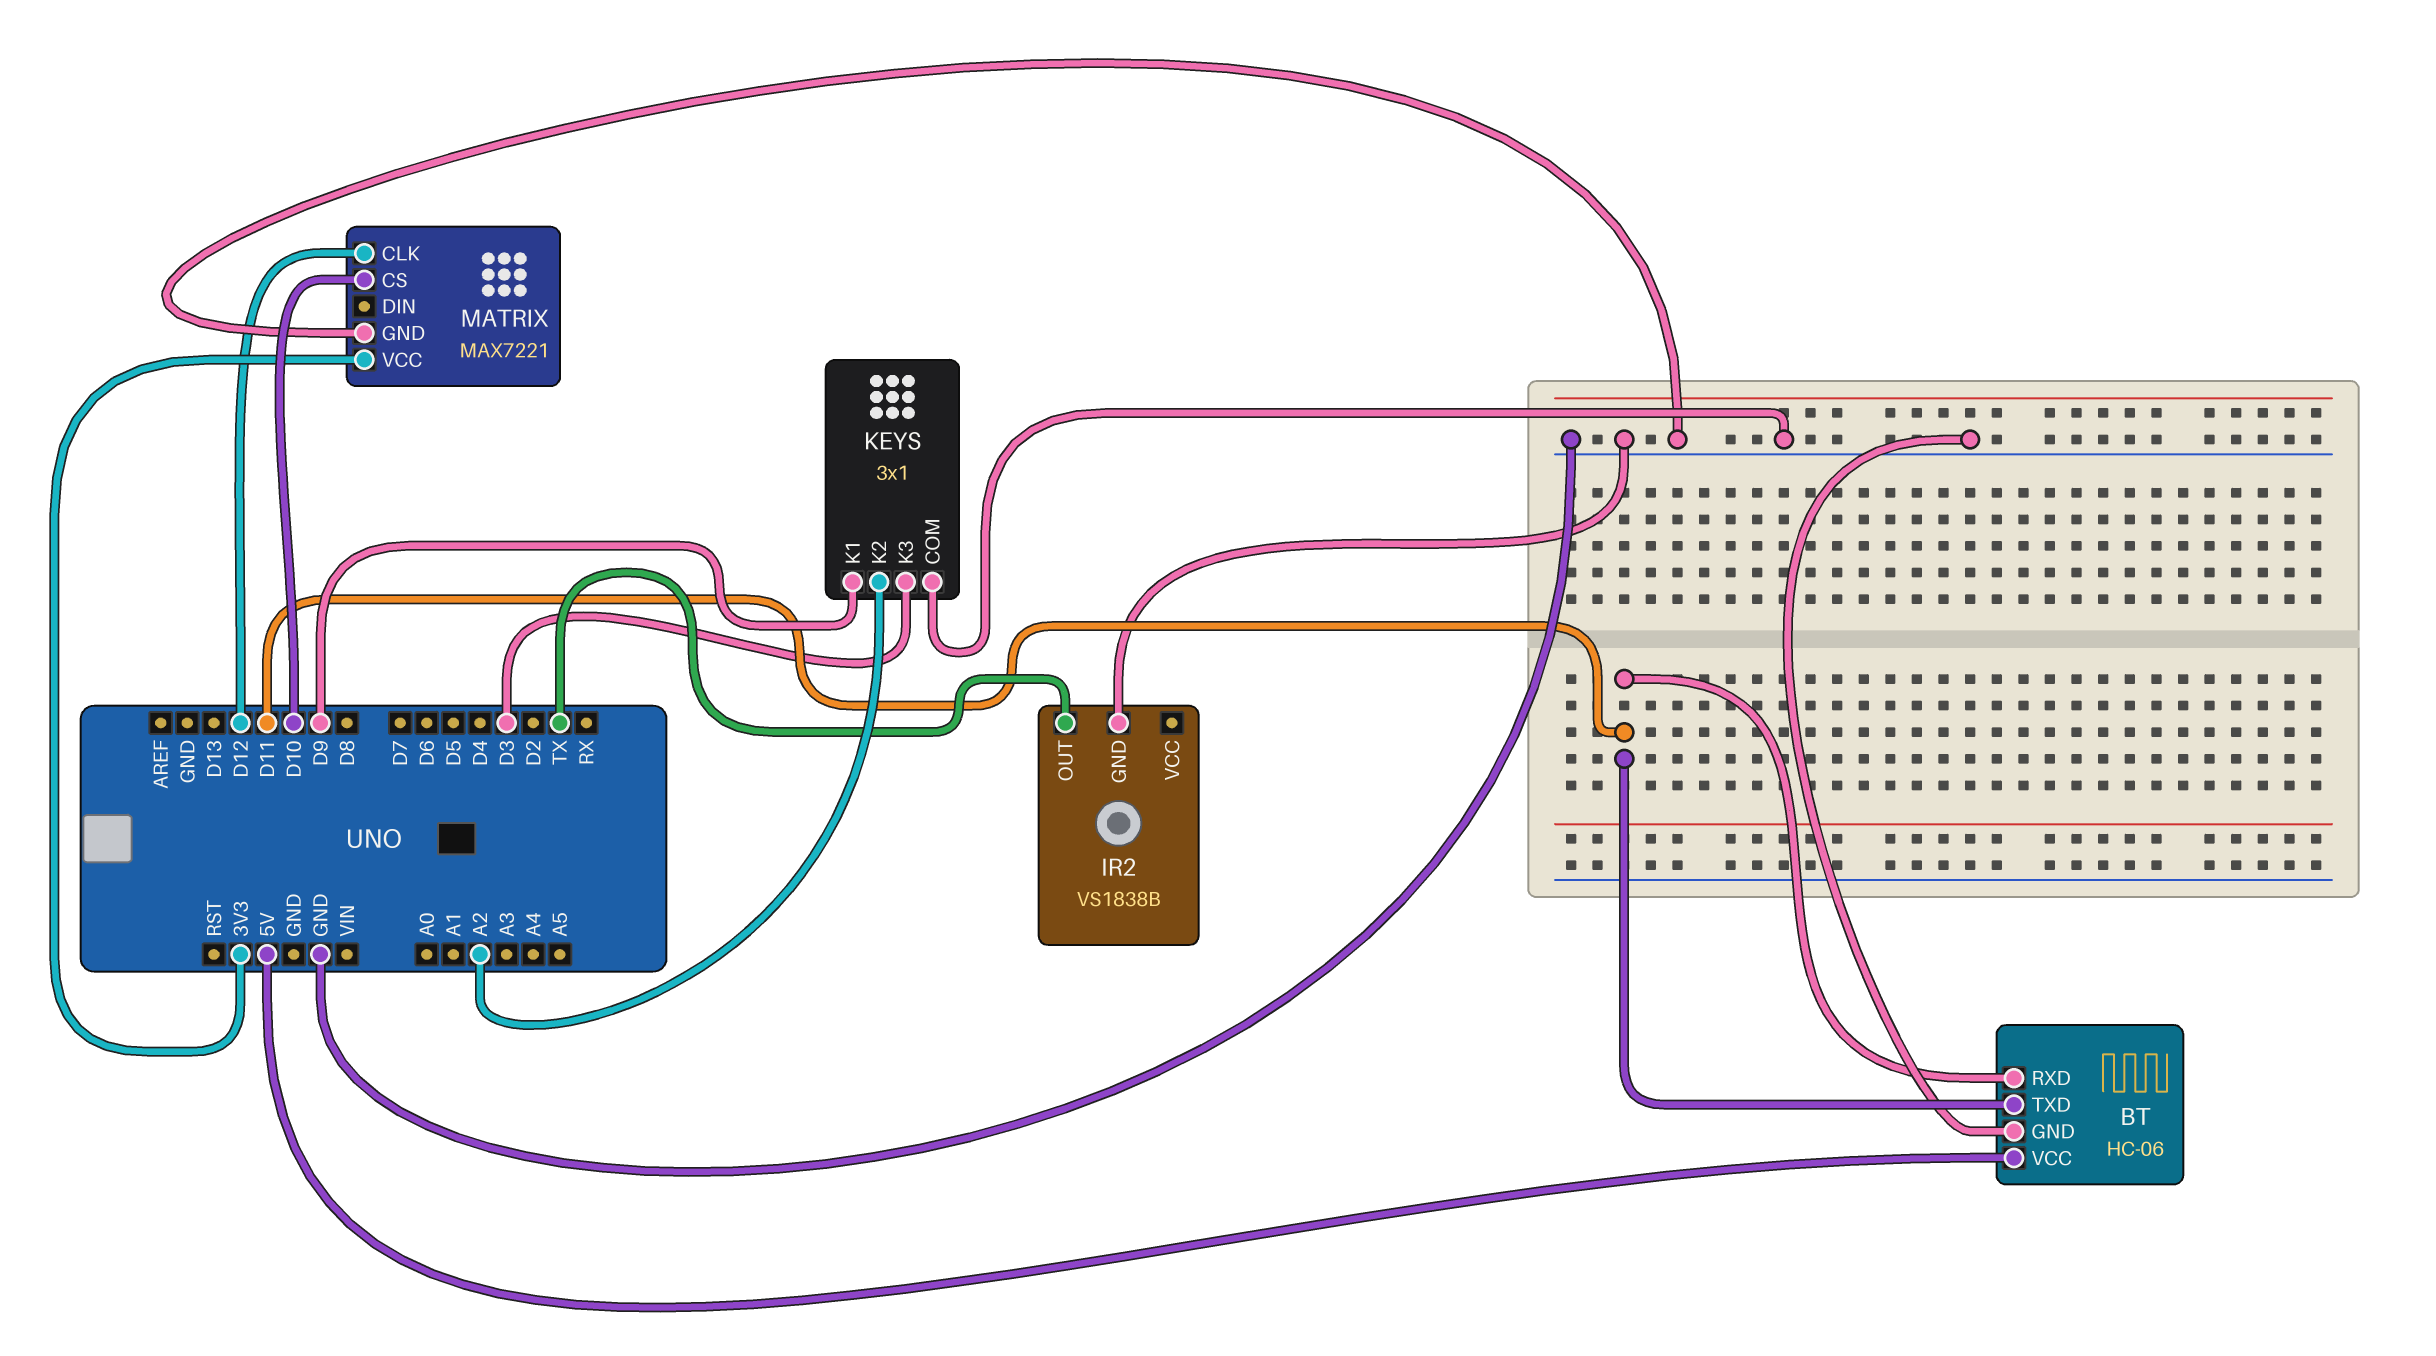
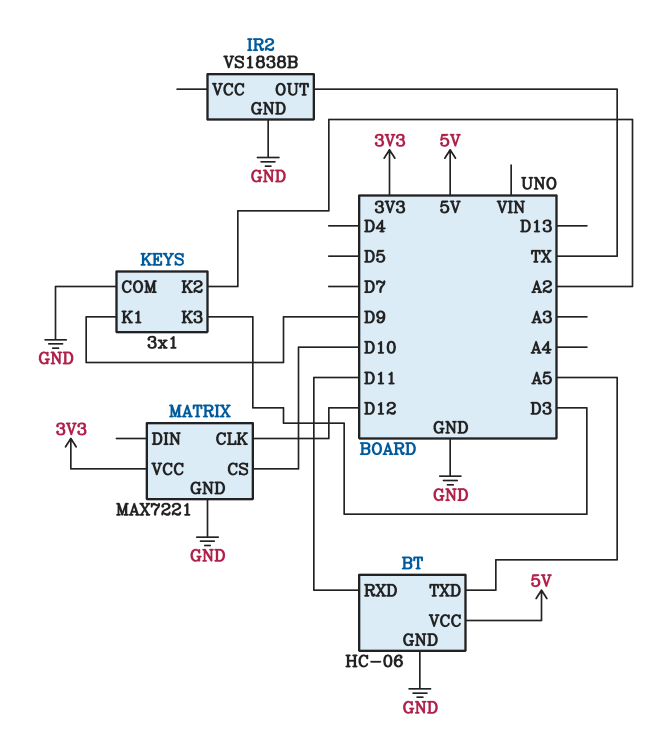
BT pin TXD: D11 -> A5

